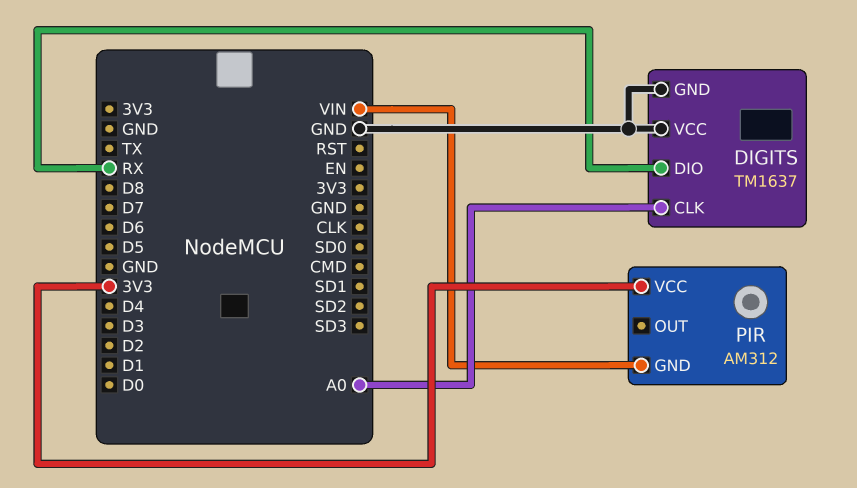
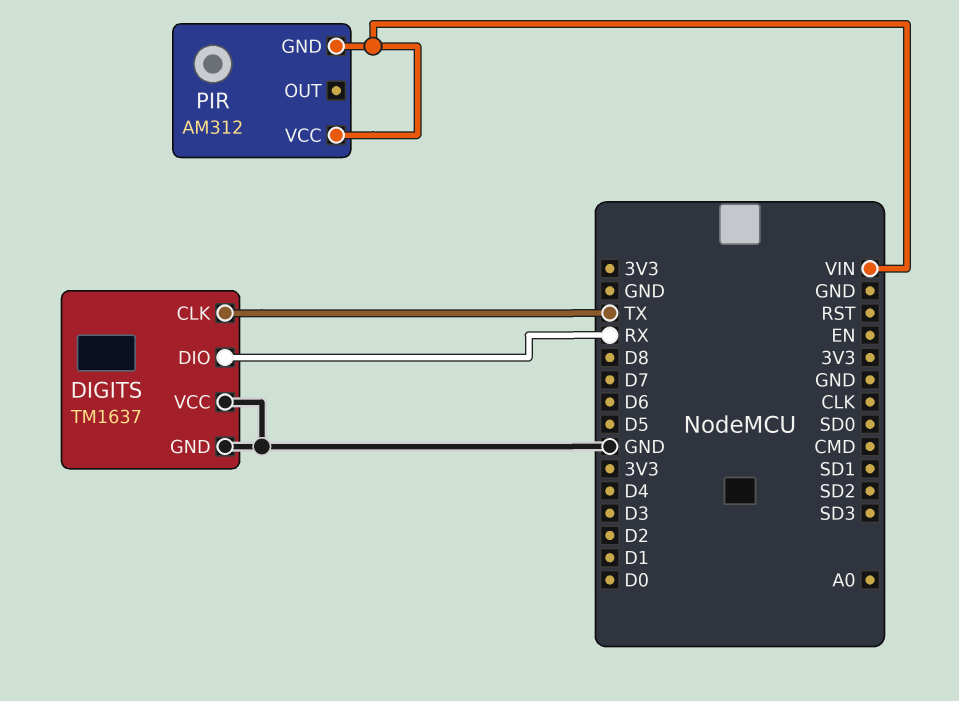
DIGITS pin CLK: A0 -> TX
PIR pin VCC: 3V3 -> VIN

